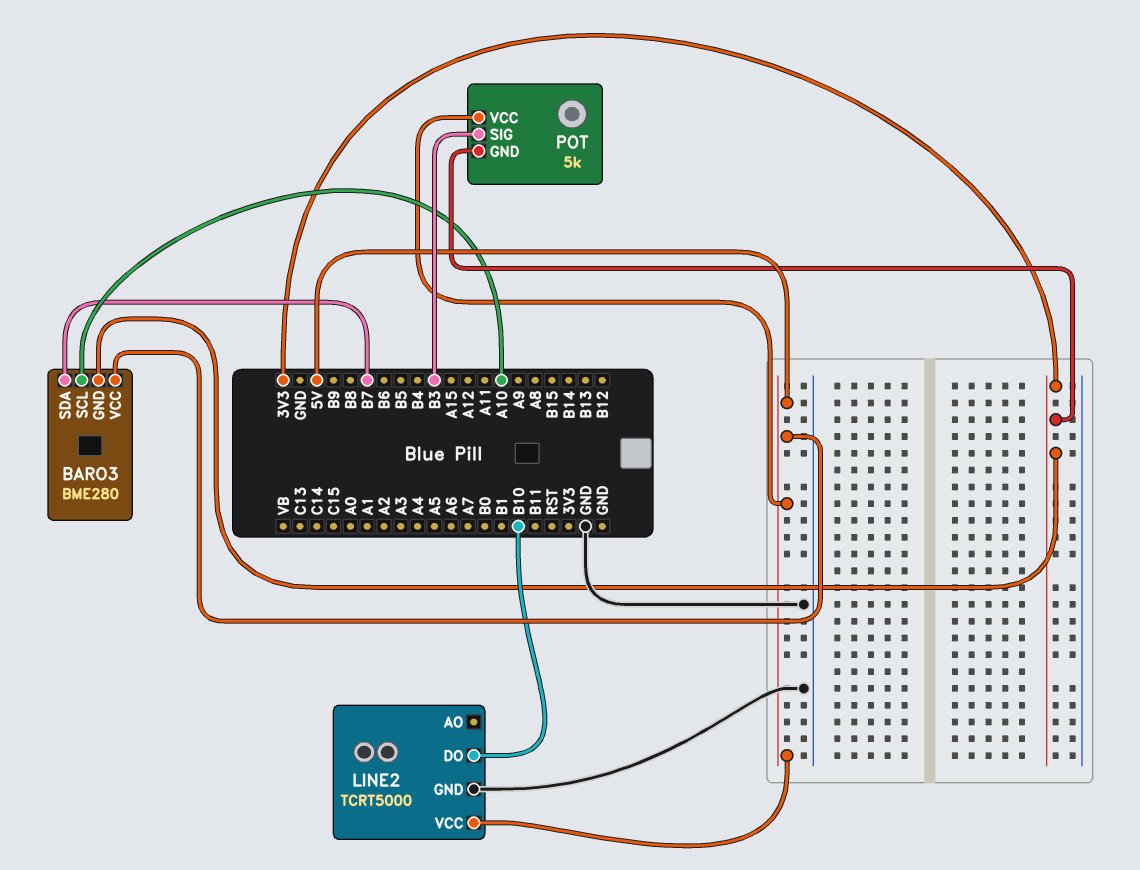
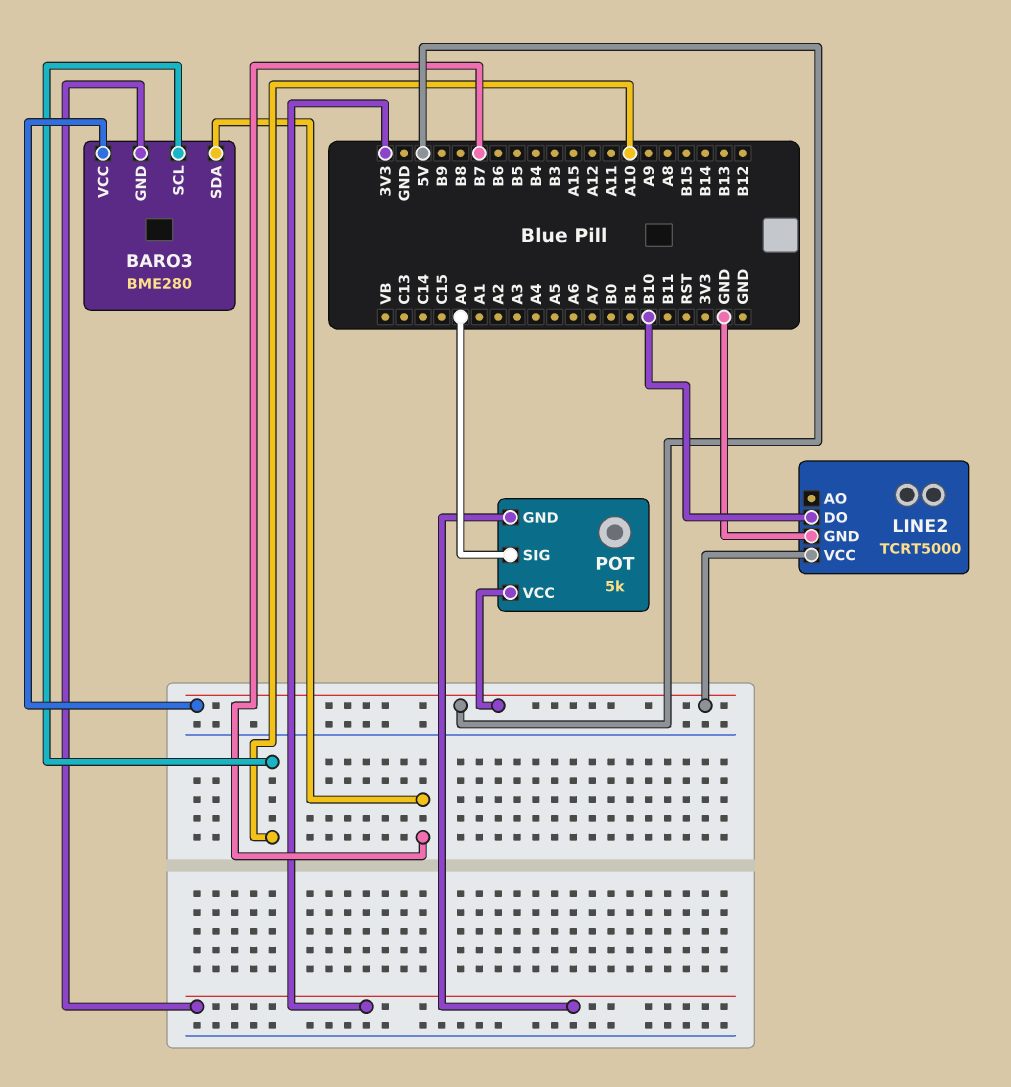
POT pin SIG: B3 -> A0

